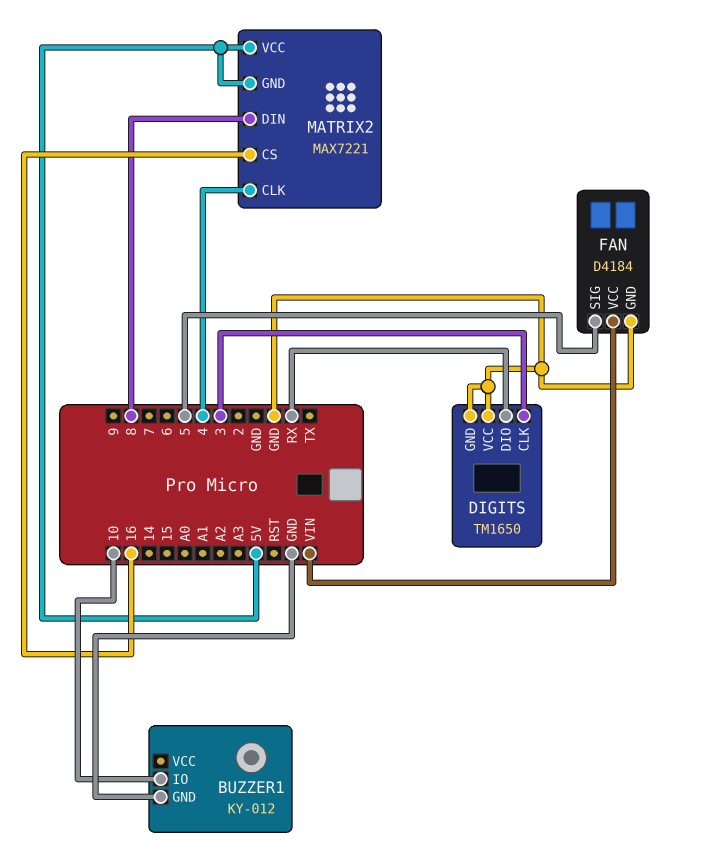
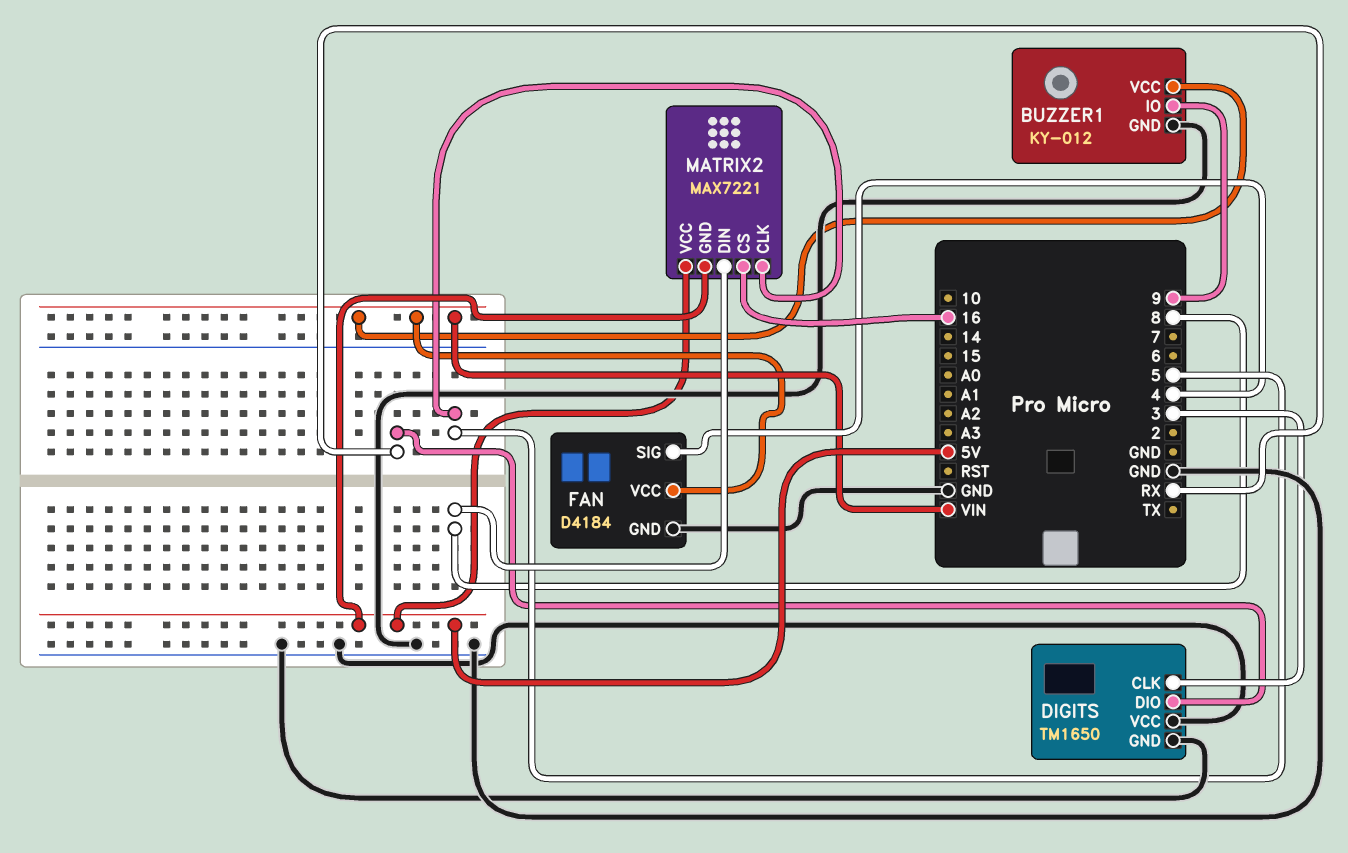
BUZZER1 pin IO: 10 -> 9
BUZZER1 pin VCC: none -> VIN
FAN pin SIG: 5 -> 4
MATRIX2 pin CLK: 4 -> 5

